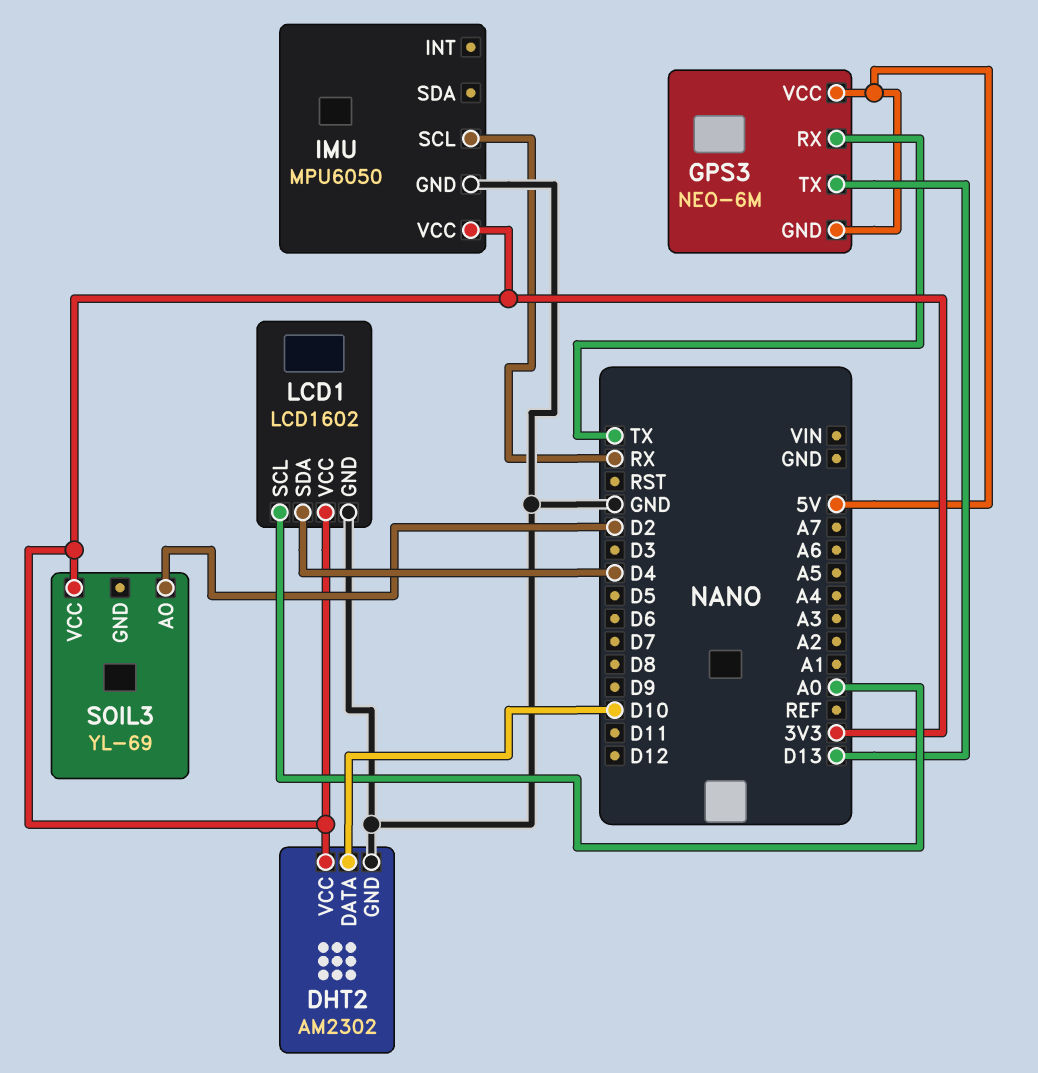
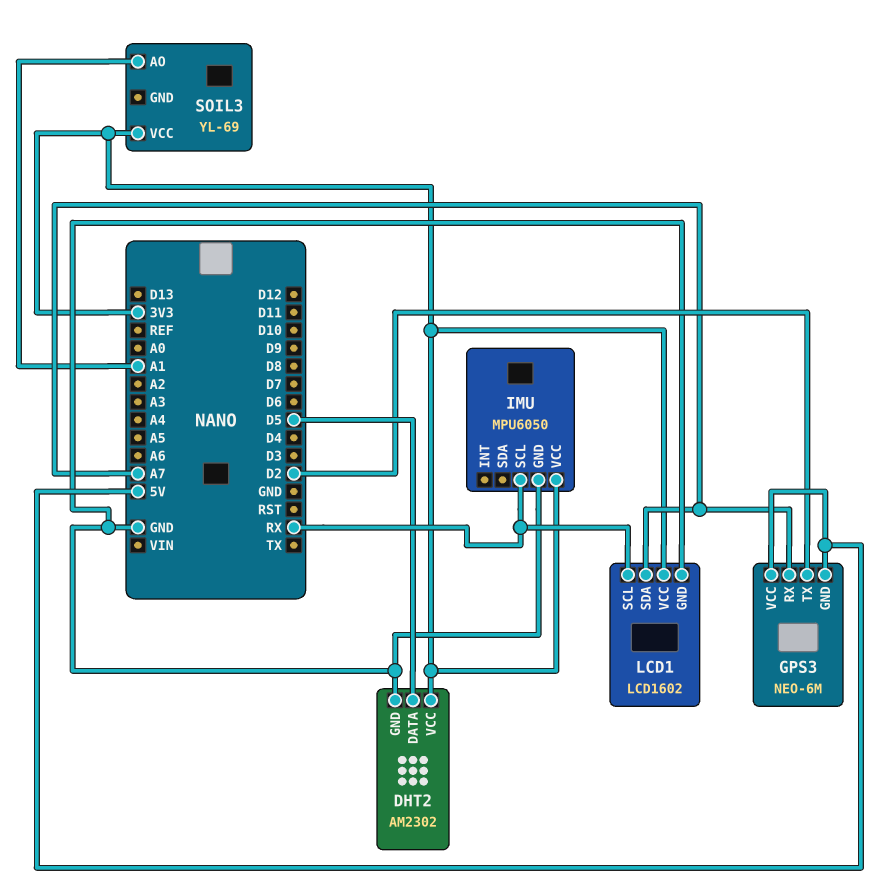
DHT2 pin DATA: D10 -> D5
GPS3 pin RX: TX -> A7
GPS3 pin TX: D13 -> D2
LCD1 pin SCL: A0 -> RX
LCD1 pin SDA: D4 -> A7
SOIL3 pin AO: D2 -> A1

